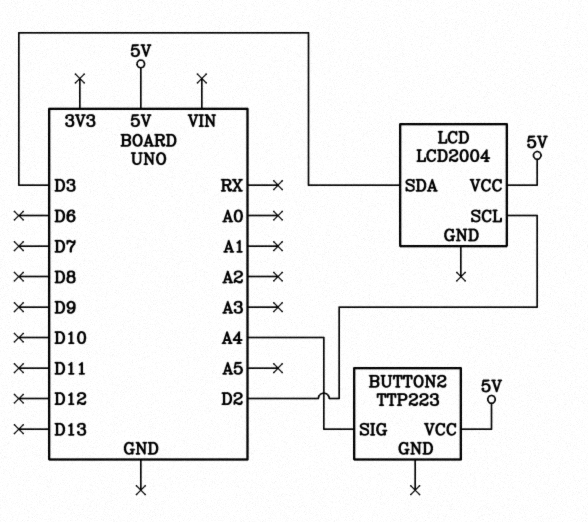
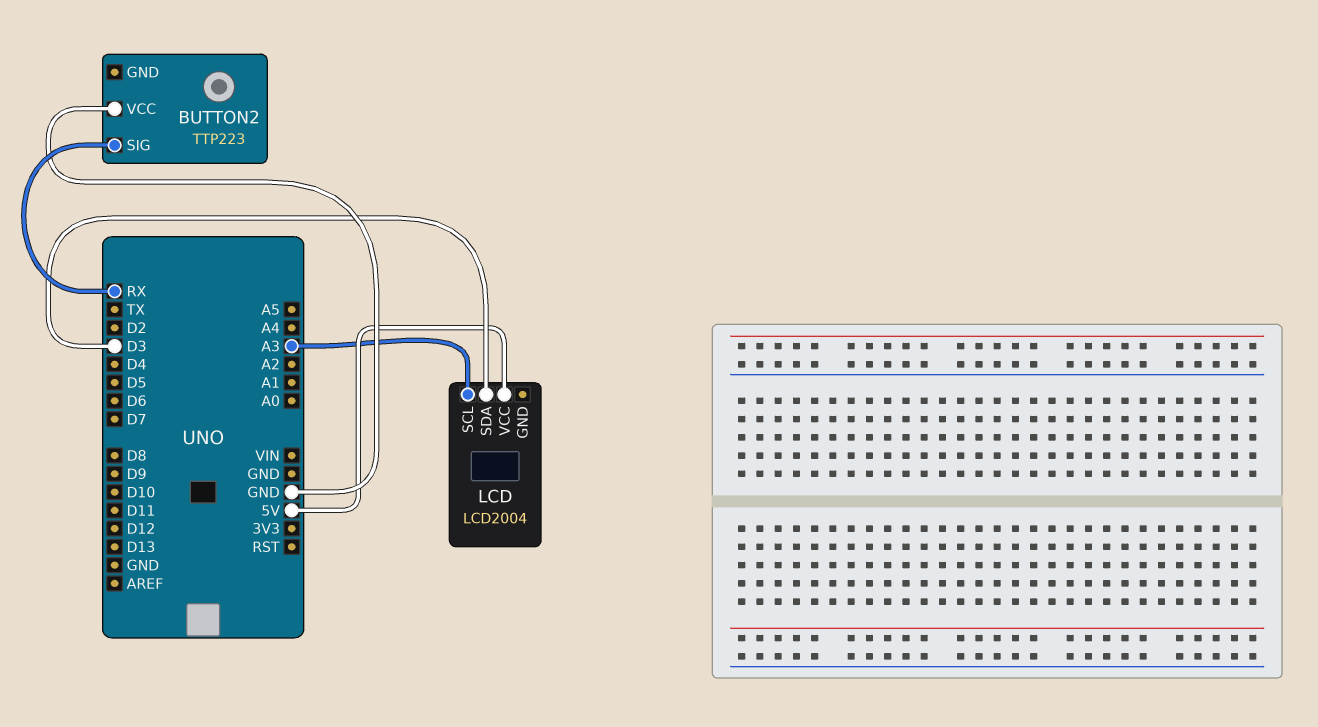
BUTTON2 pin SIG: A4 -> RX
BUTTON2 pin VCC: 5V -> GND
LCD pin SCL: D2 -> A3

